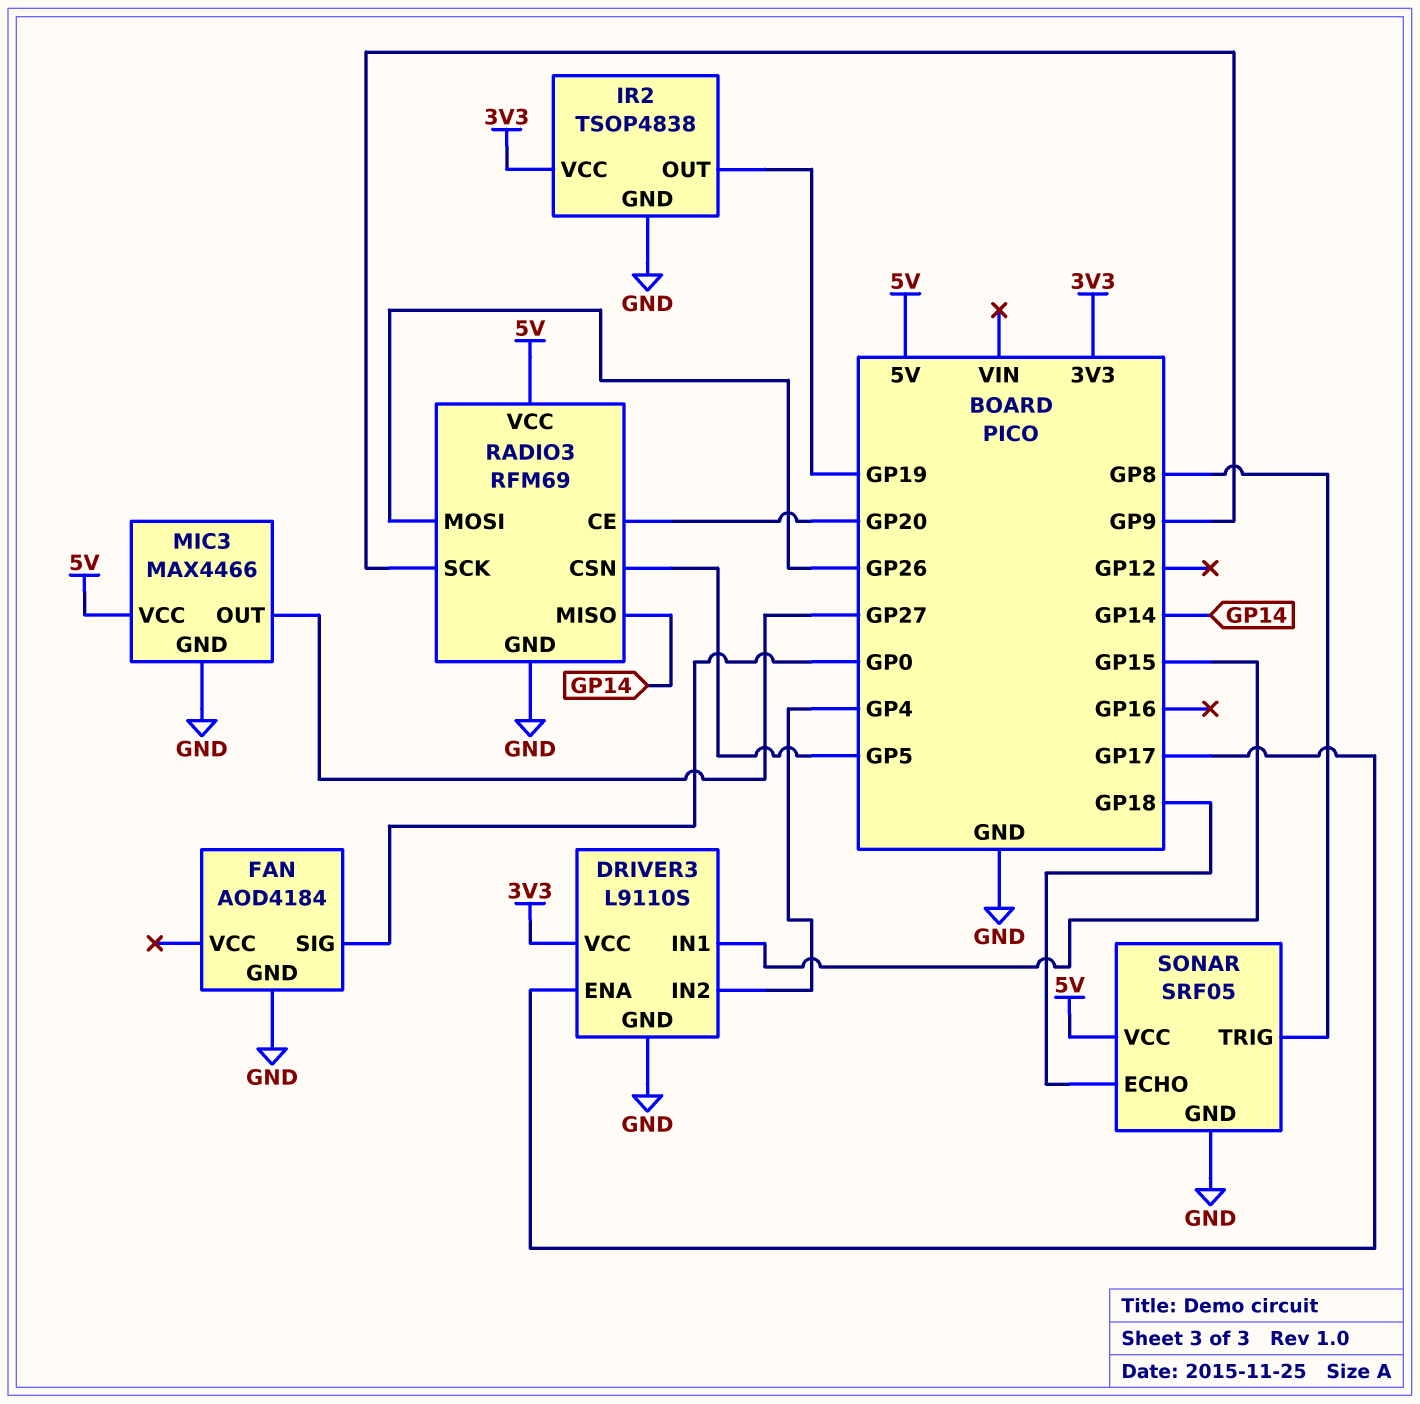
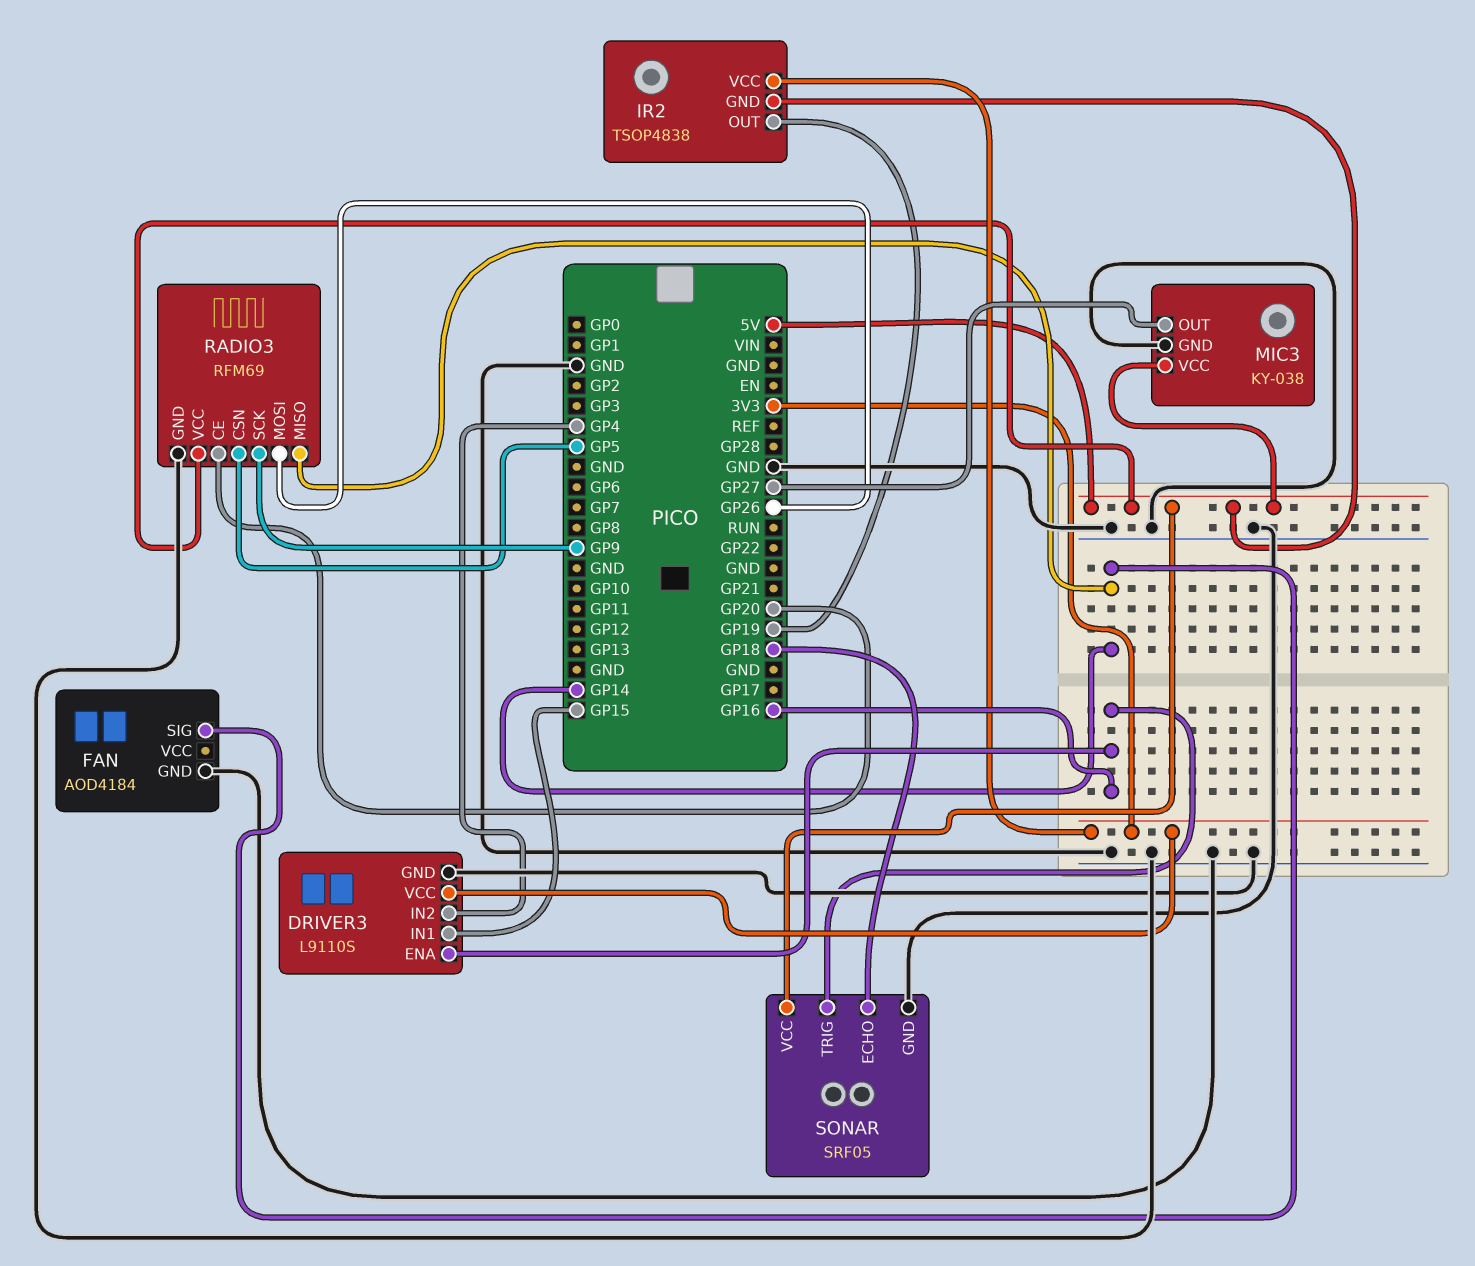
DRIVER3 pin ENA: GP17 -> GP16
FAN pin SIG: GP0 -> GP14
IR2 pin GND: GND -> 5V
MIC3: MAX4466 -> KY-038
SONAR pin TRIG: GP8 -> GP16

